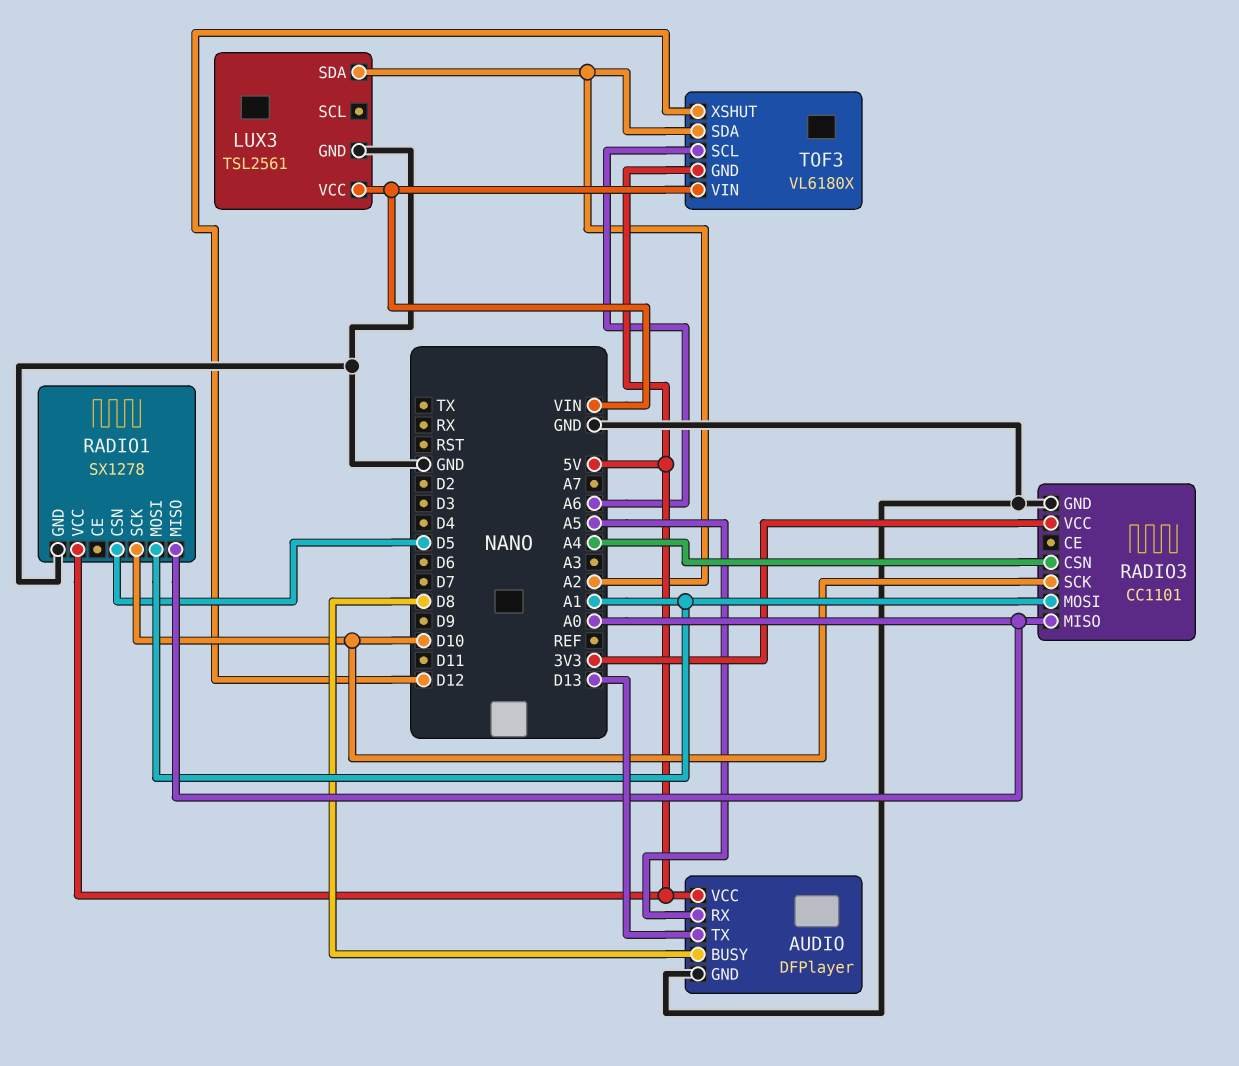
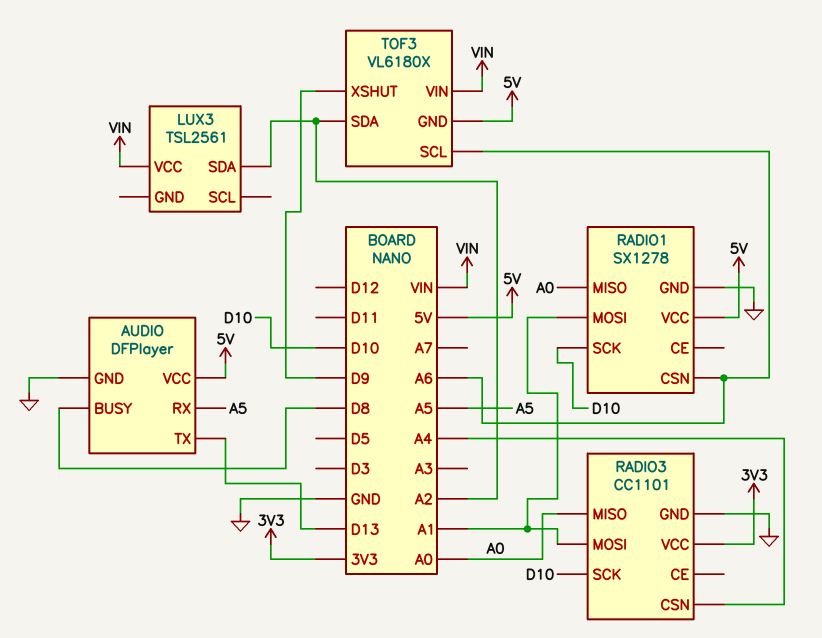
LUX3 pin GND: GND -> none
RADIO1 pin CSN: D5 -> A6
TOF3 pin XSHUT: D12 -> D9

